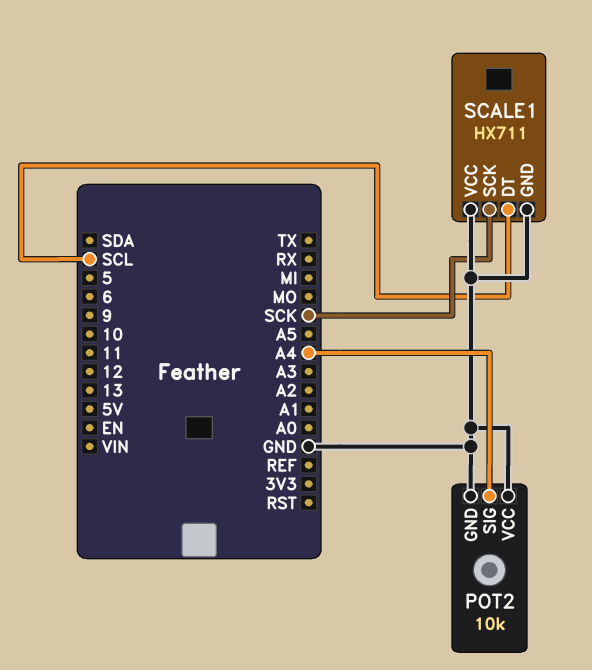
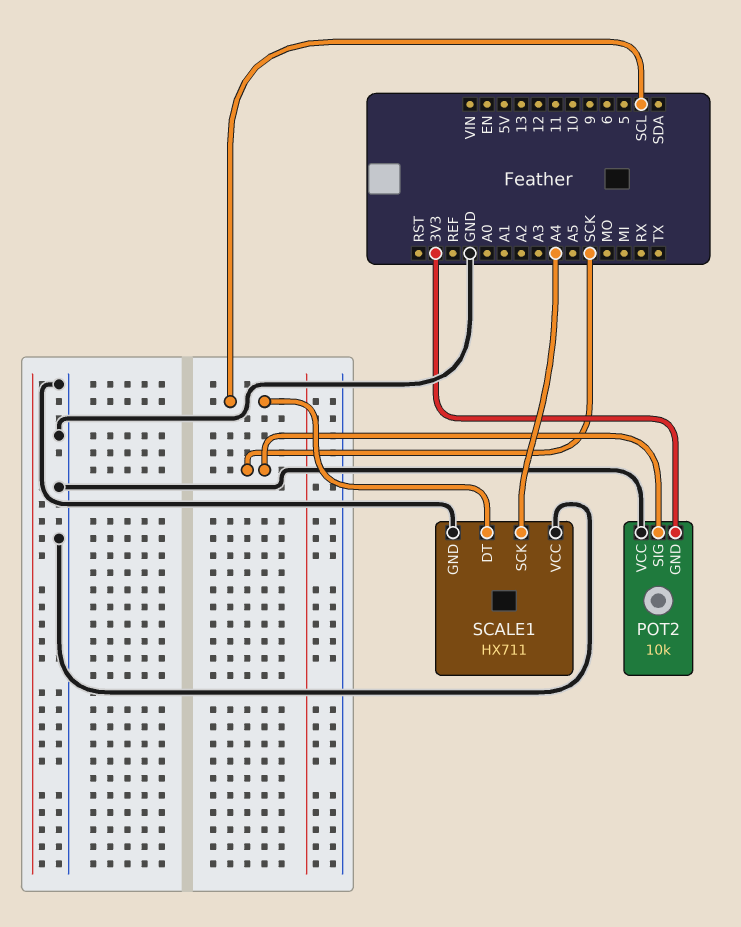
POT2 pin GND: GND -> 3V3
POT2 pin SIG: A4 -> SCK
SCALE1 pin SCK: SCK -> A4

